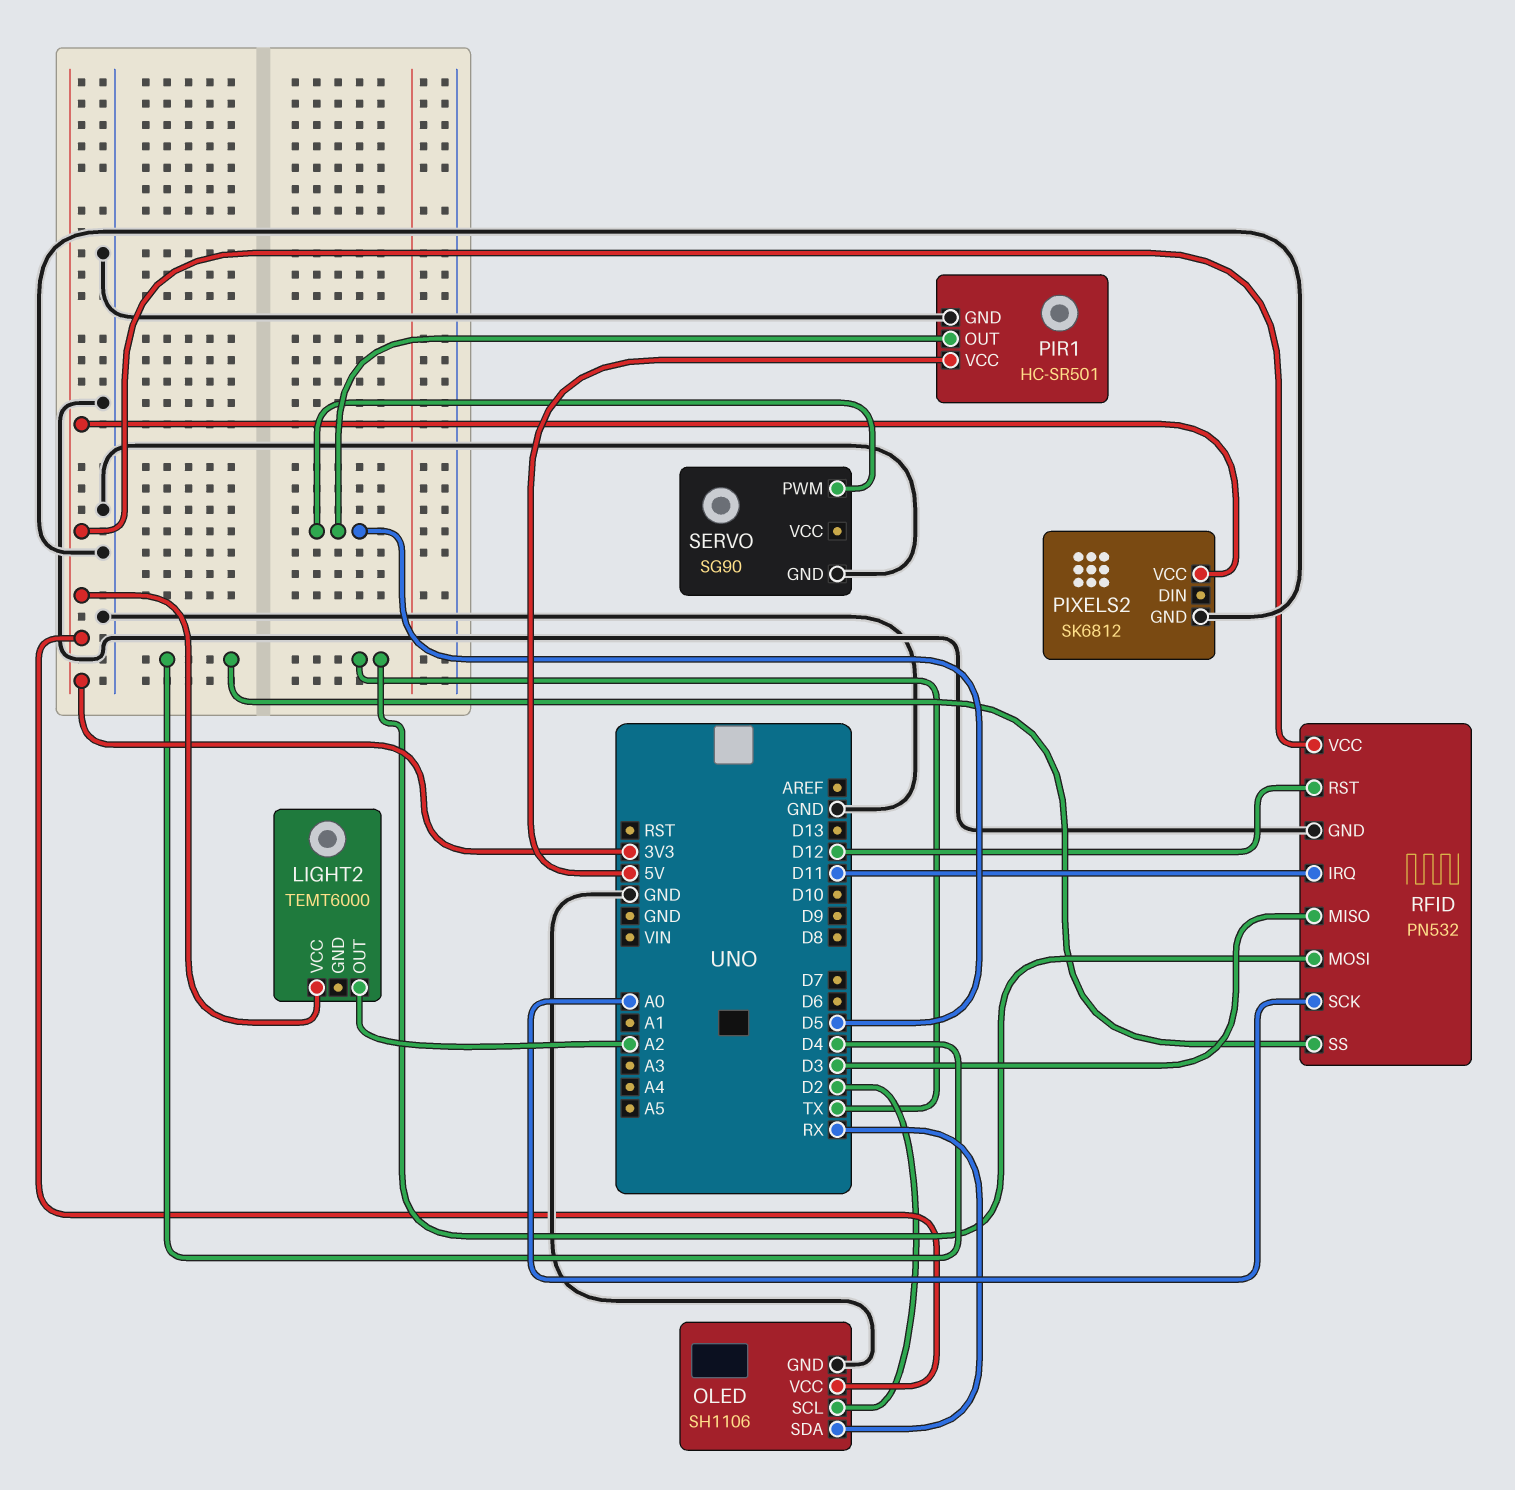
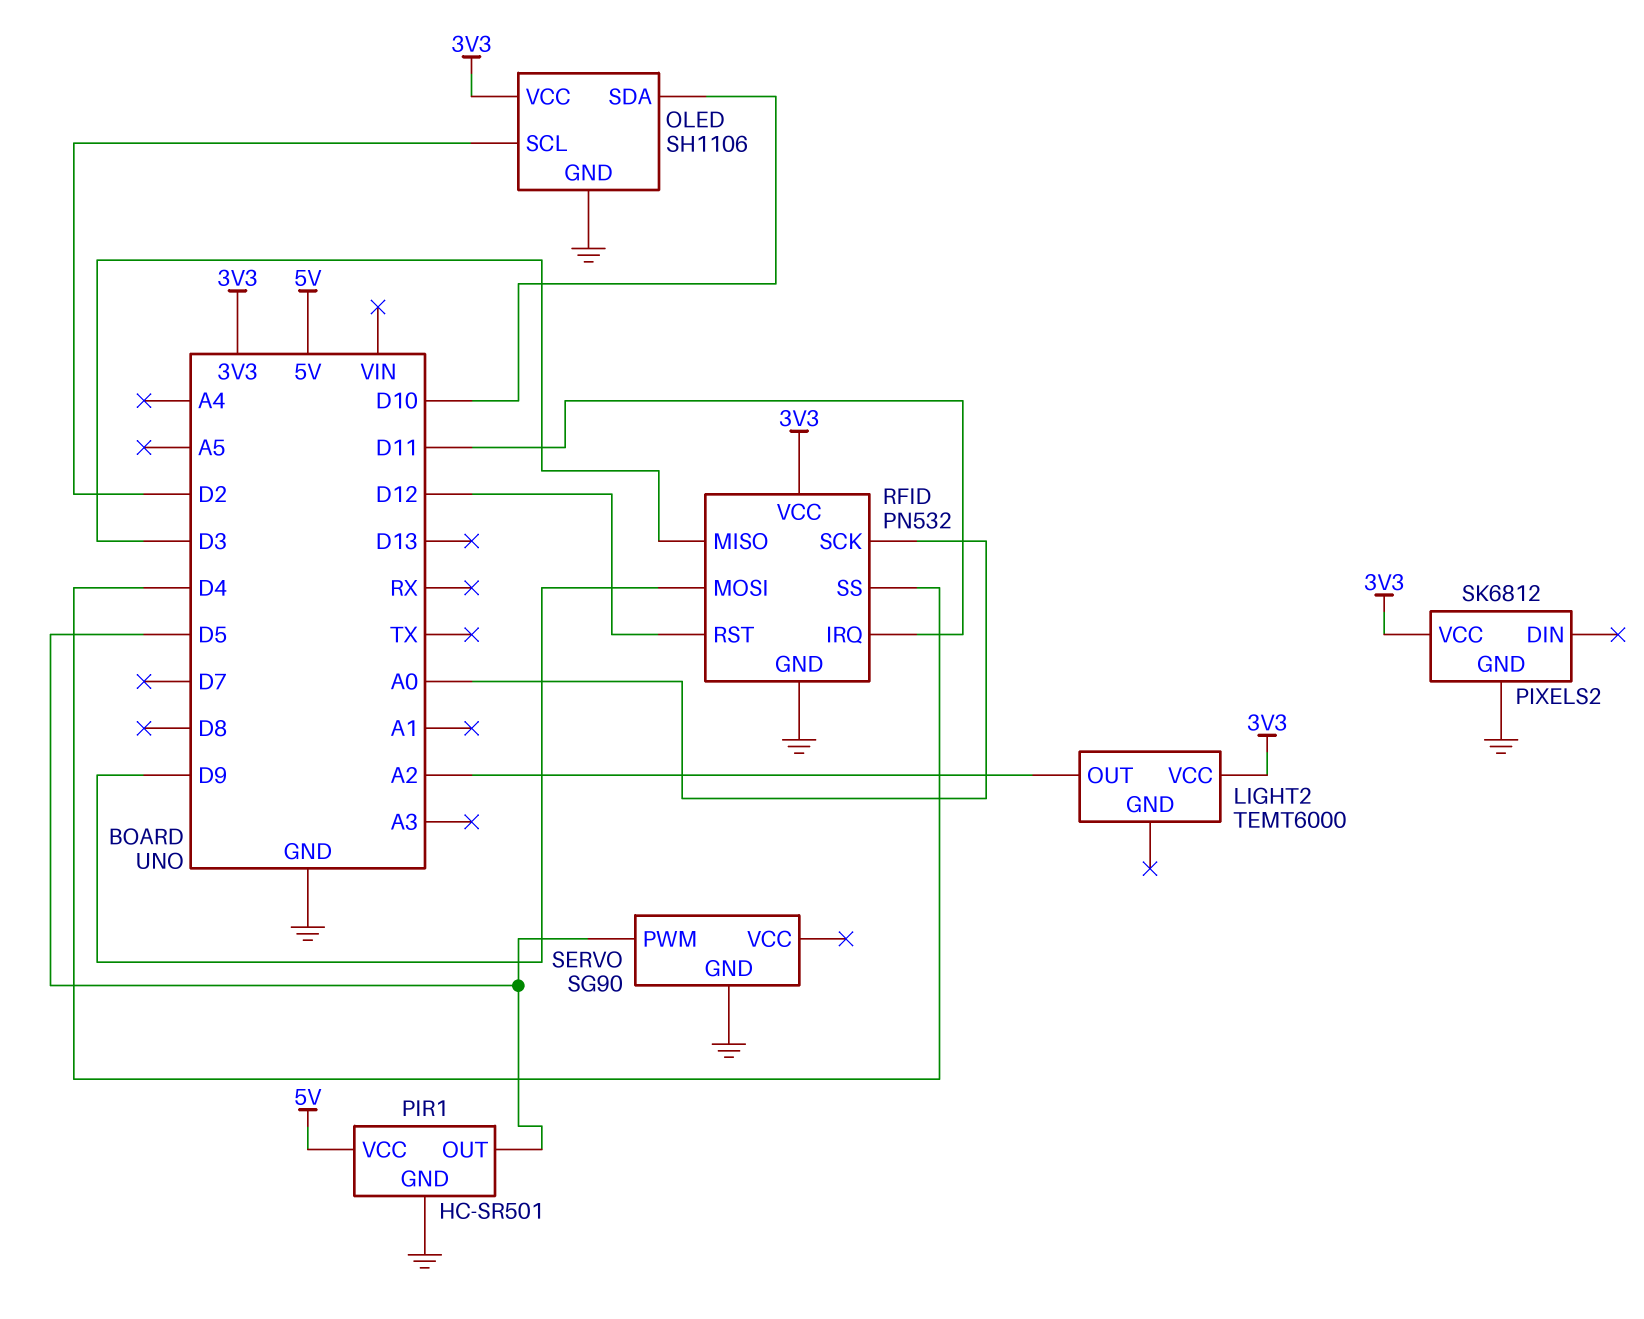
OLED pin SDA: RX -> D10
RFID pin MOSI: TX -> D9

